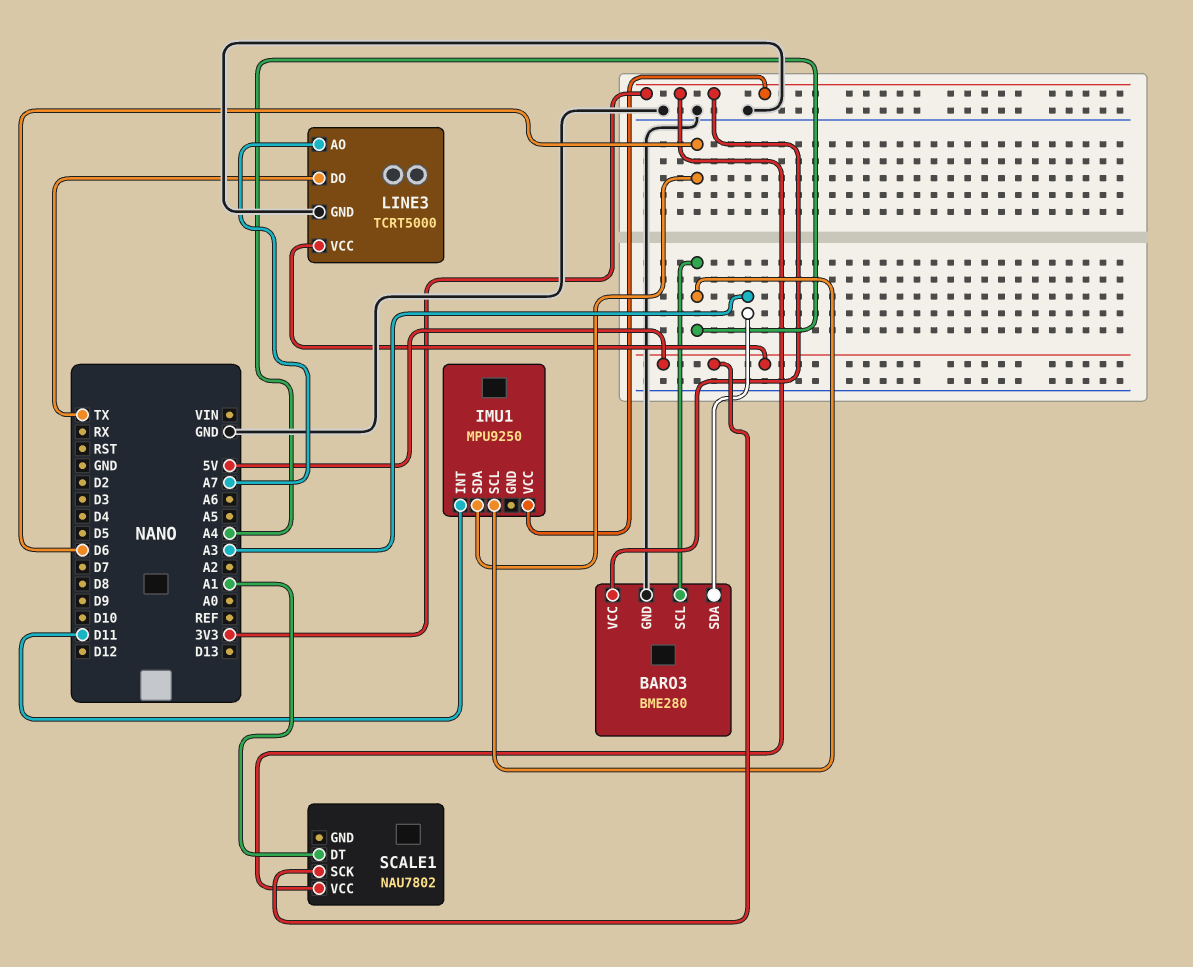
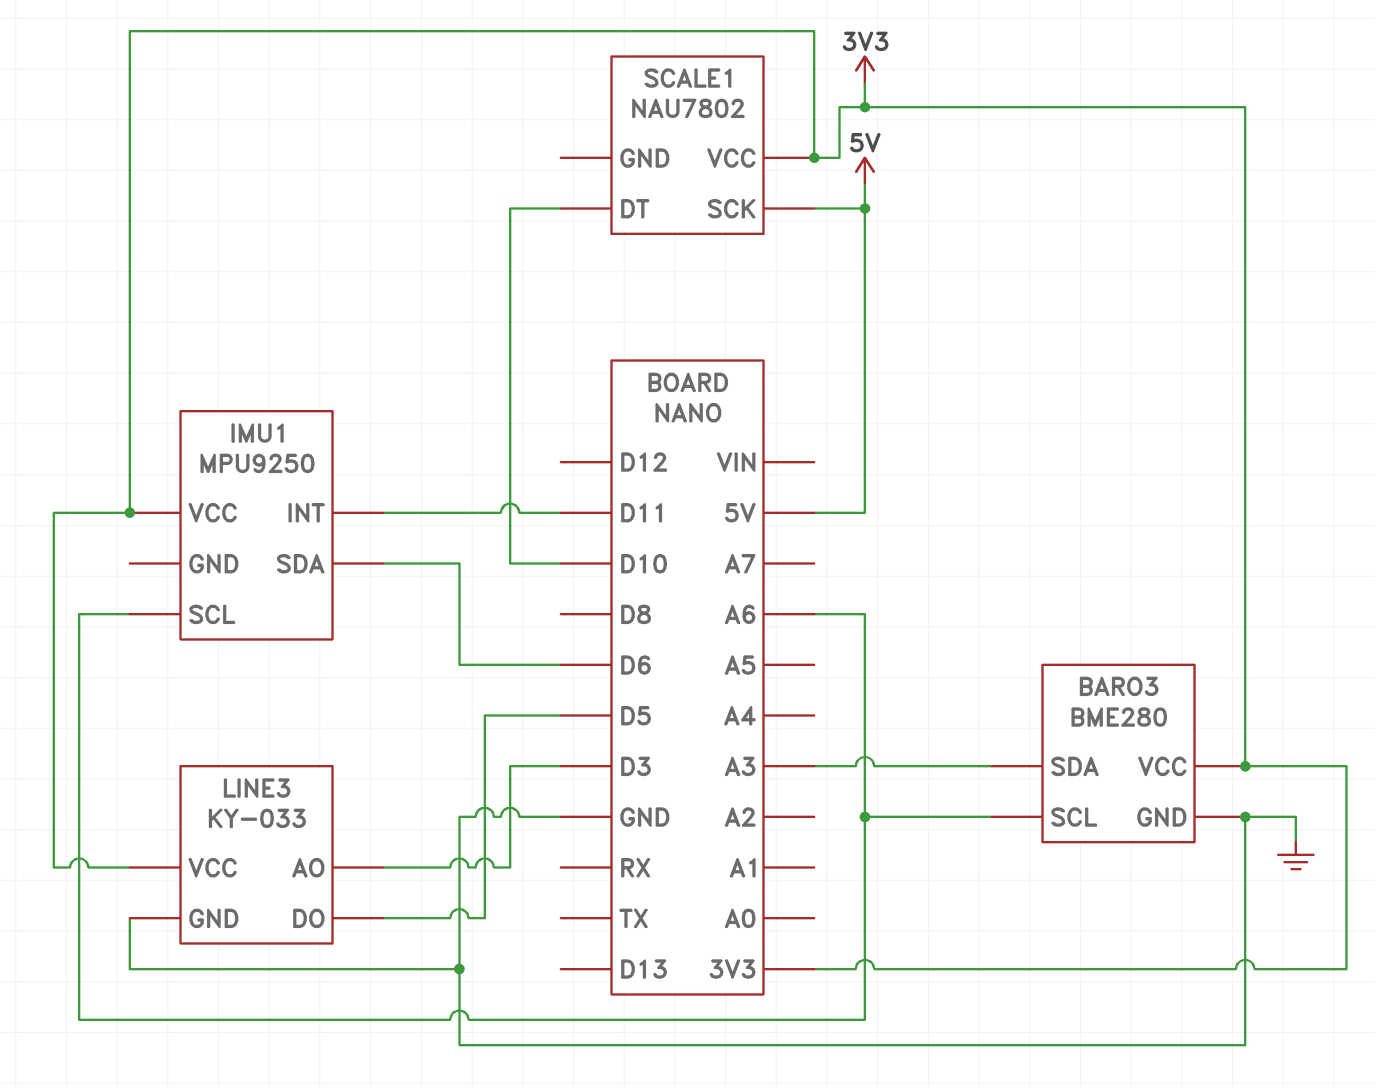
BARO3 pin SCL: A4 -> A6
IMU1 pin SCL: A4 -> A6
LINE3: TCRT5000 -> KY-033
LINE3 pin AO: A7 -> D3
LINE3 pin DO: TX -> D5
LINE3 pin VCC: 5V -> 3V3
SCALE1 pin DT: A1 -> D10

